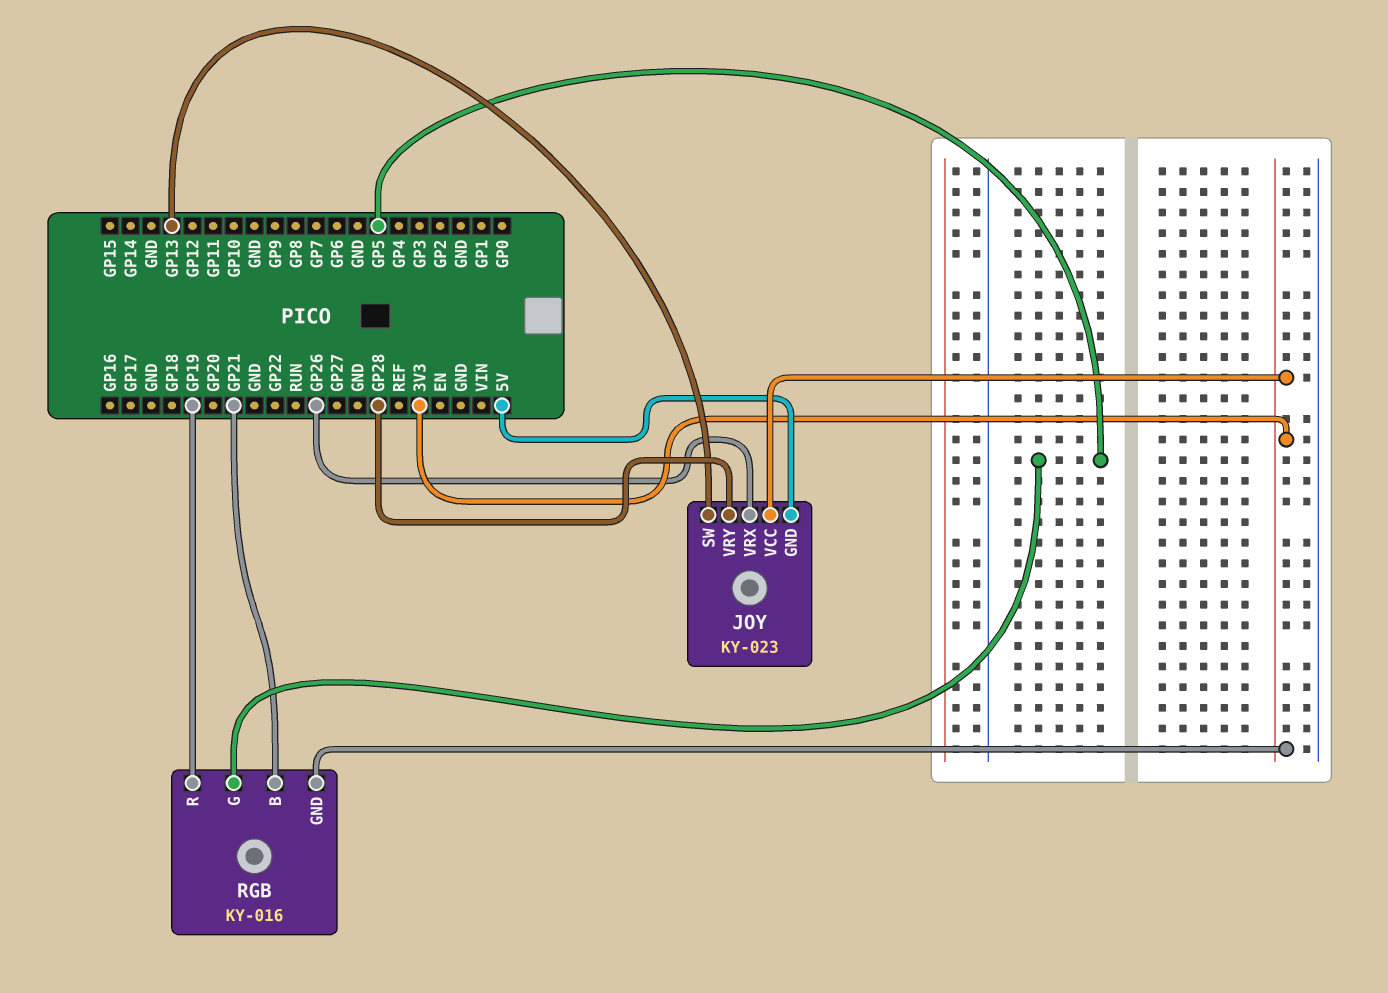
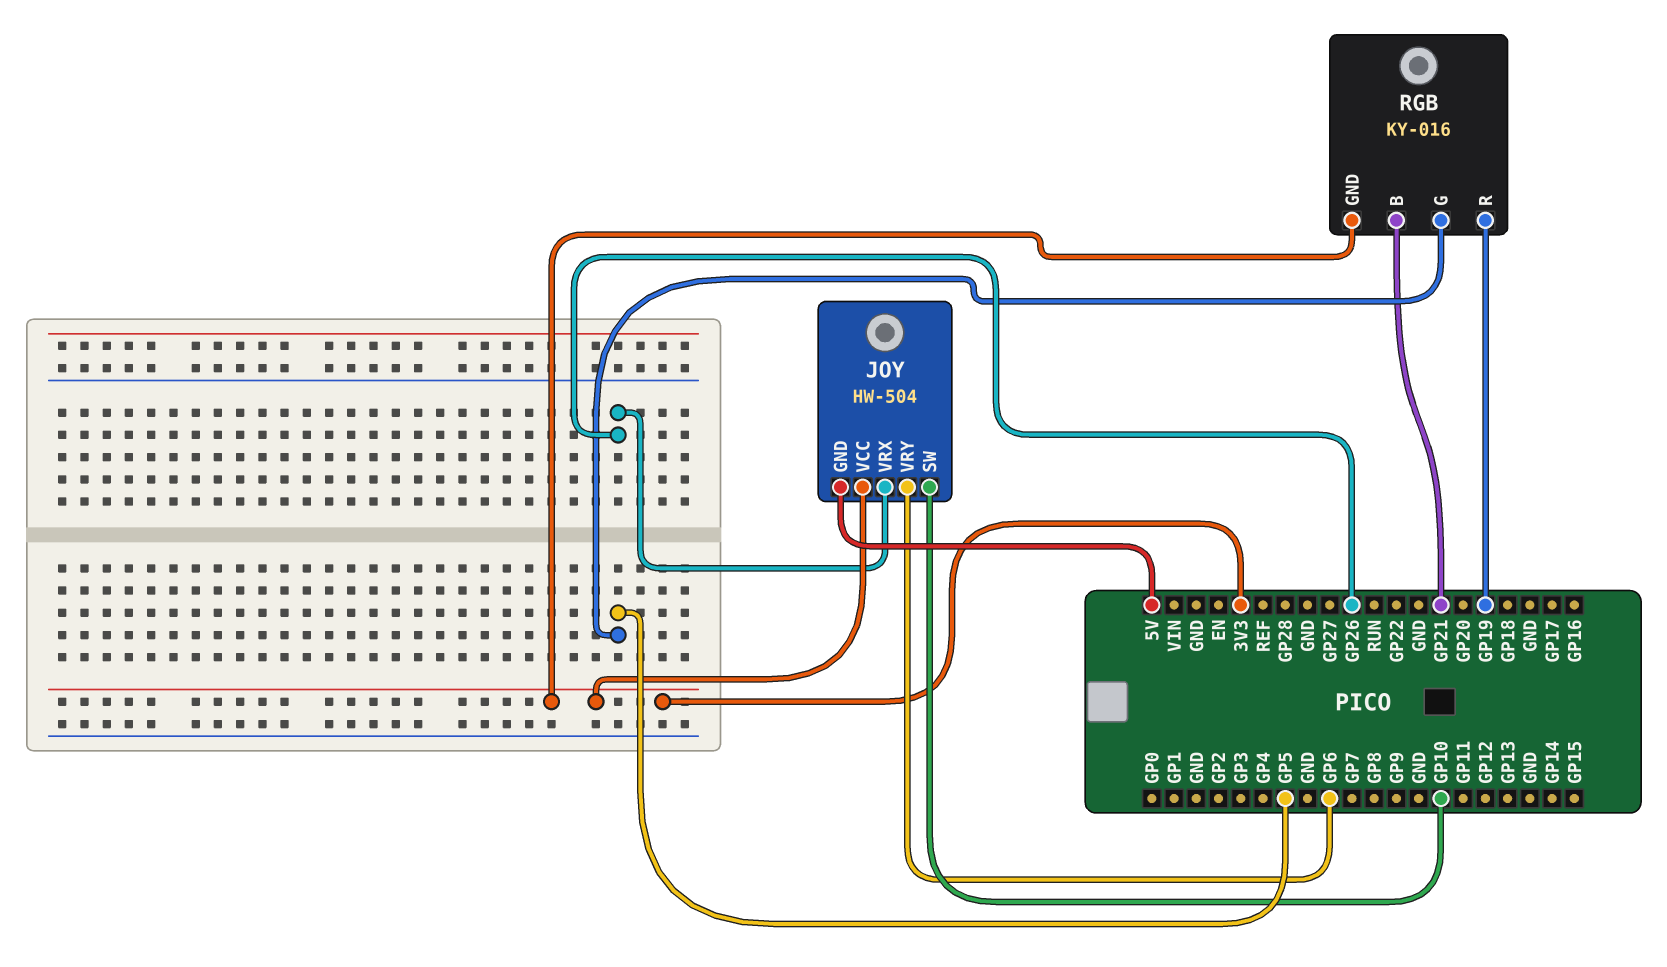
JOY: KY-023 -> HW-504
JOY pin SW: GP13 -> GP10
JOY pin VRY: GP28 -> GP6

